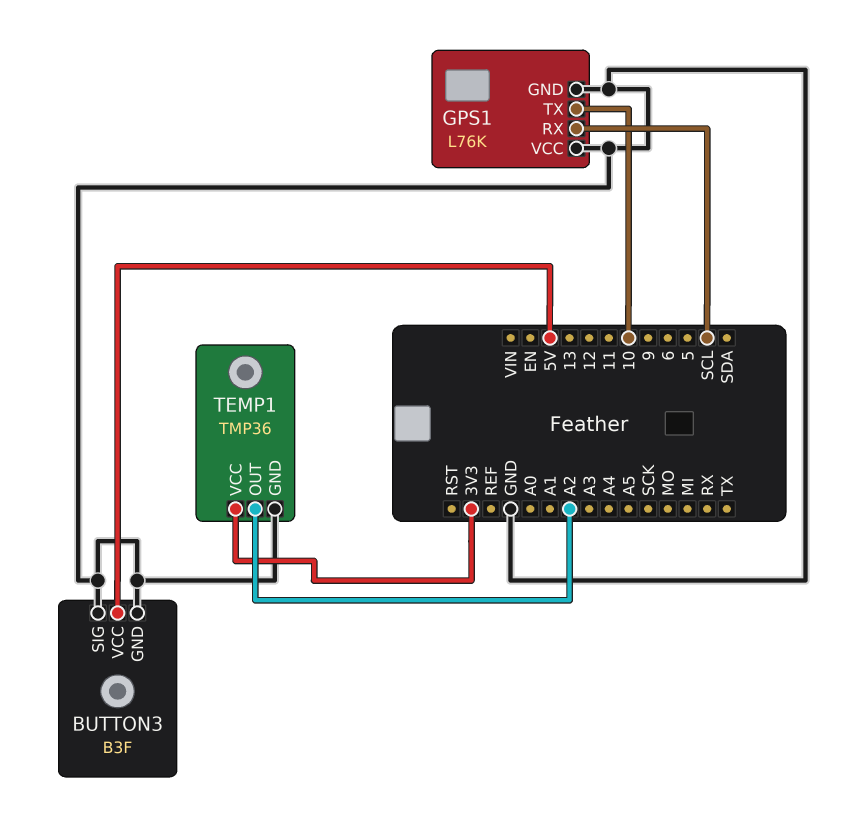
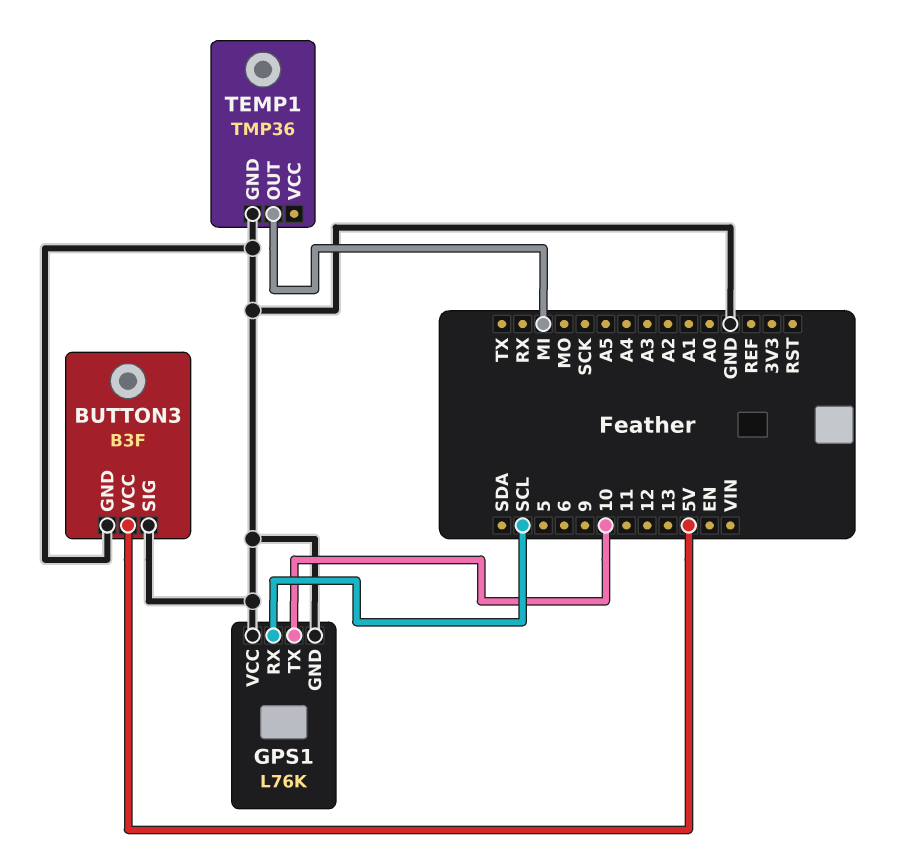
TEMP1 pin OUT: A2 -> MI
TEMP1 pin VCC: 3V3 -> none

